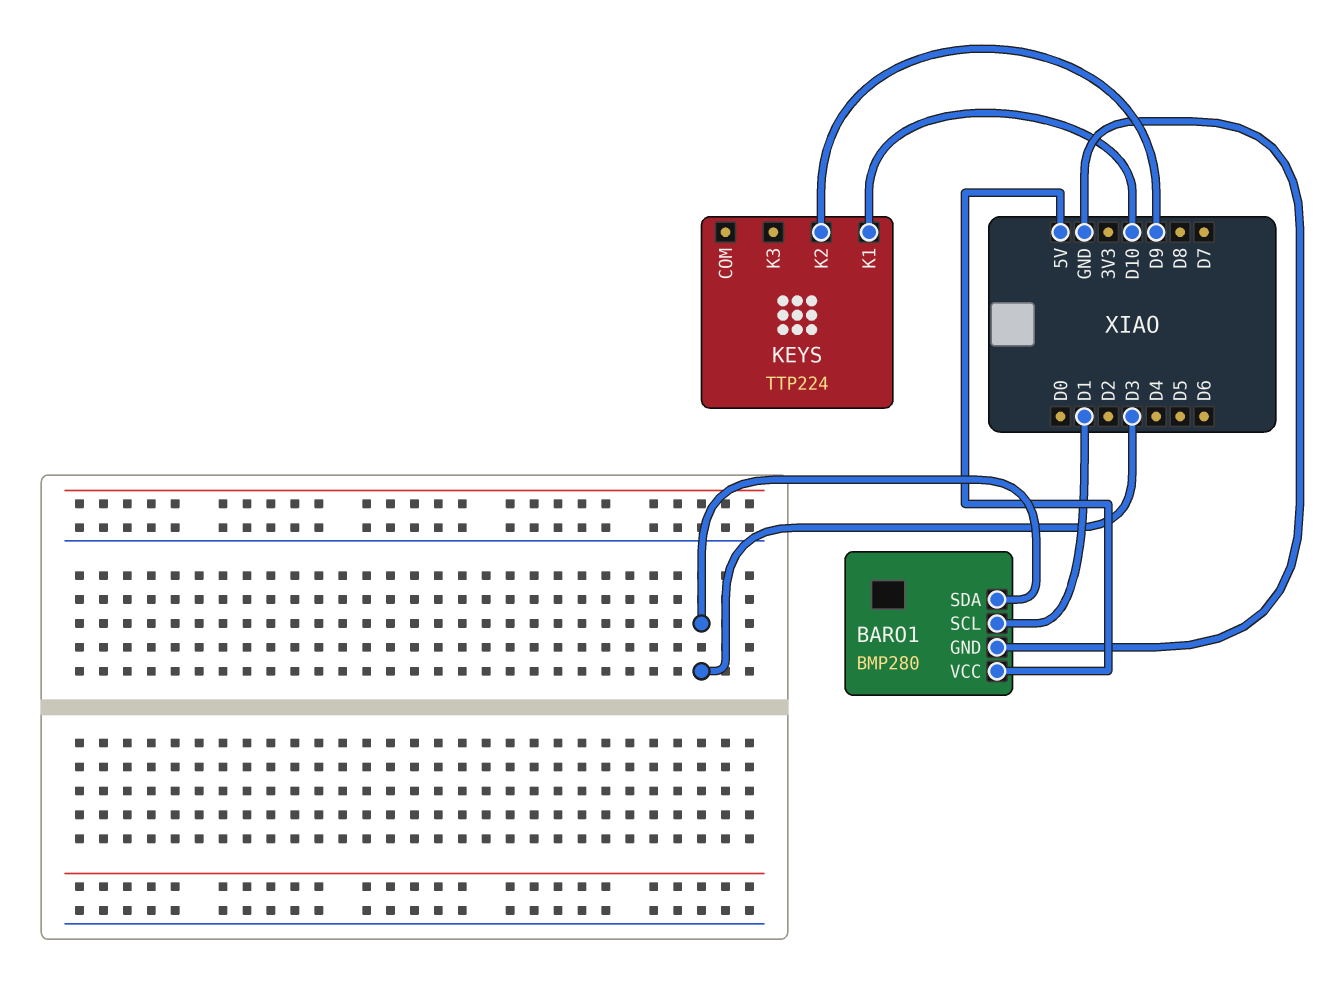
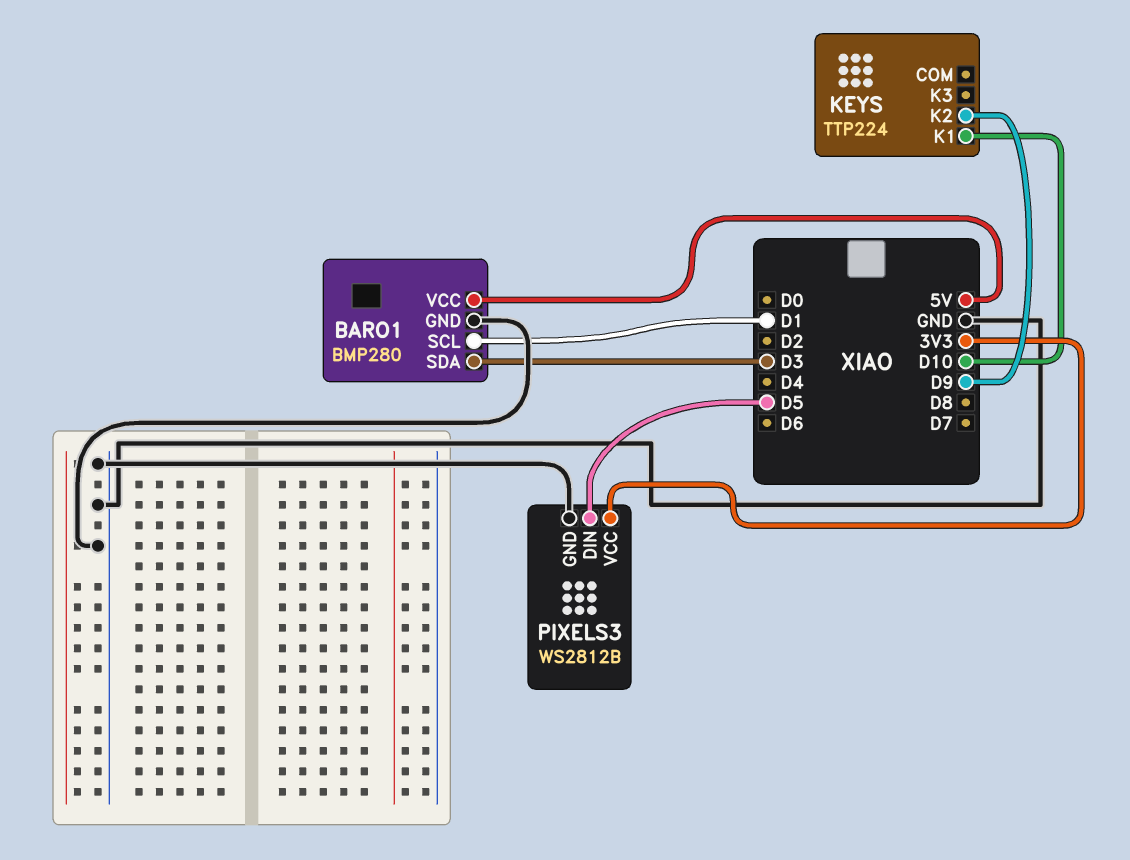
PIXELS3: none -> WS2812B
PIXELS3 pin DIN: none -> D5
PIXELS3 pin GND: none -> GND
PIXELS3 pin VCC: none -> 3V3

